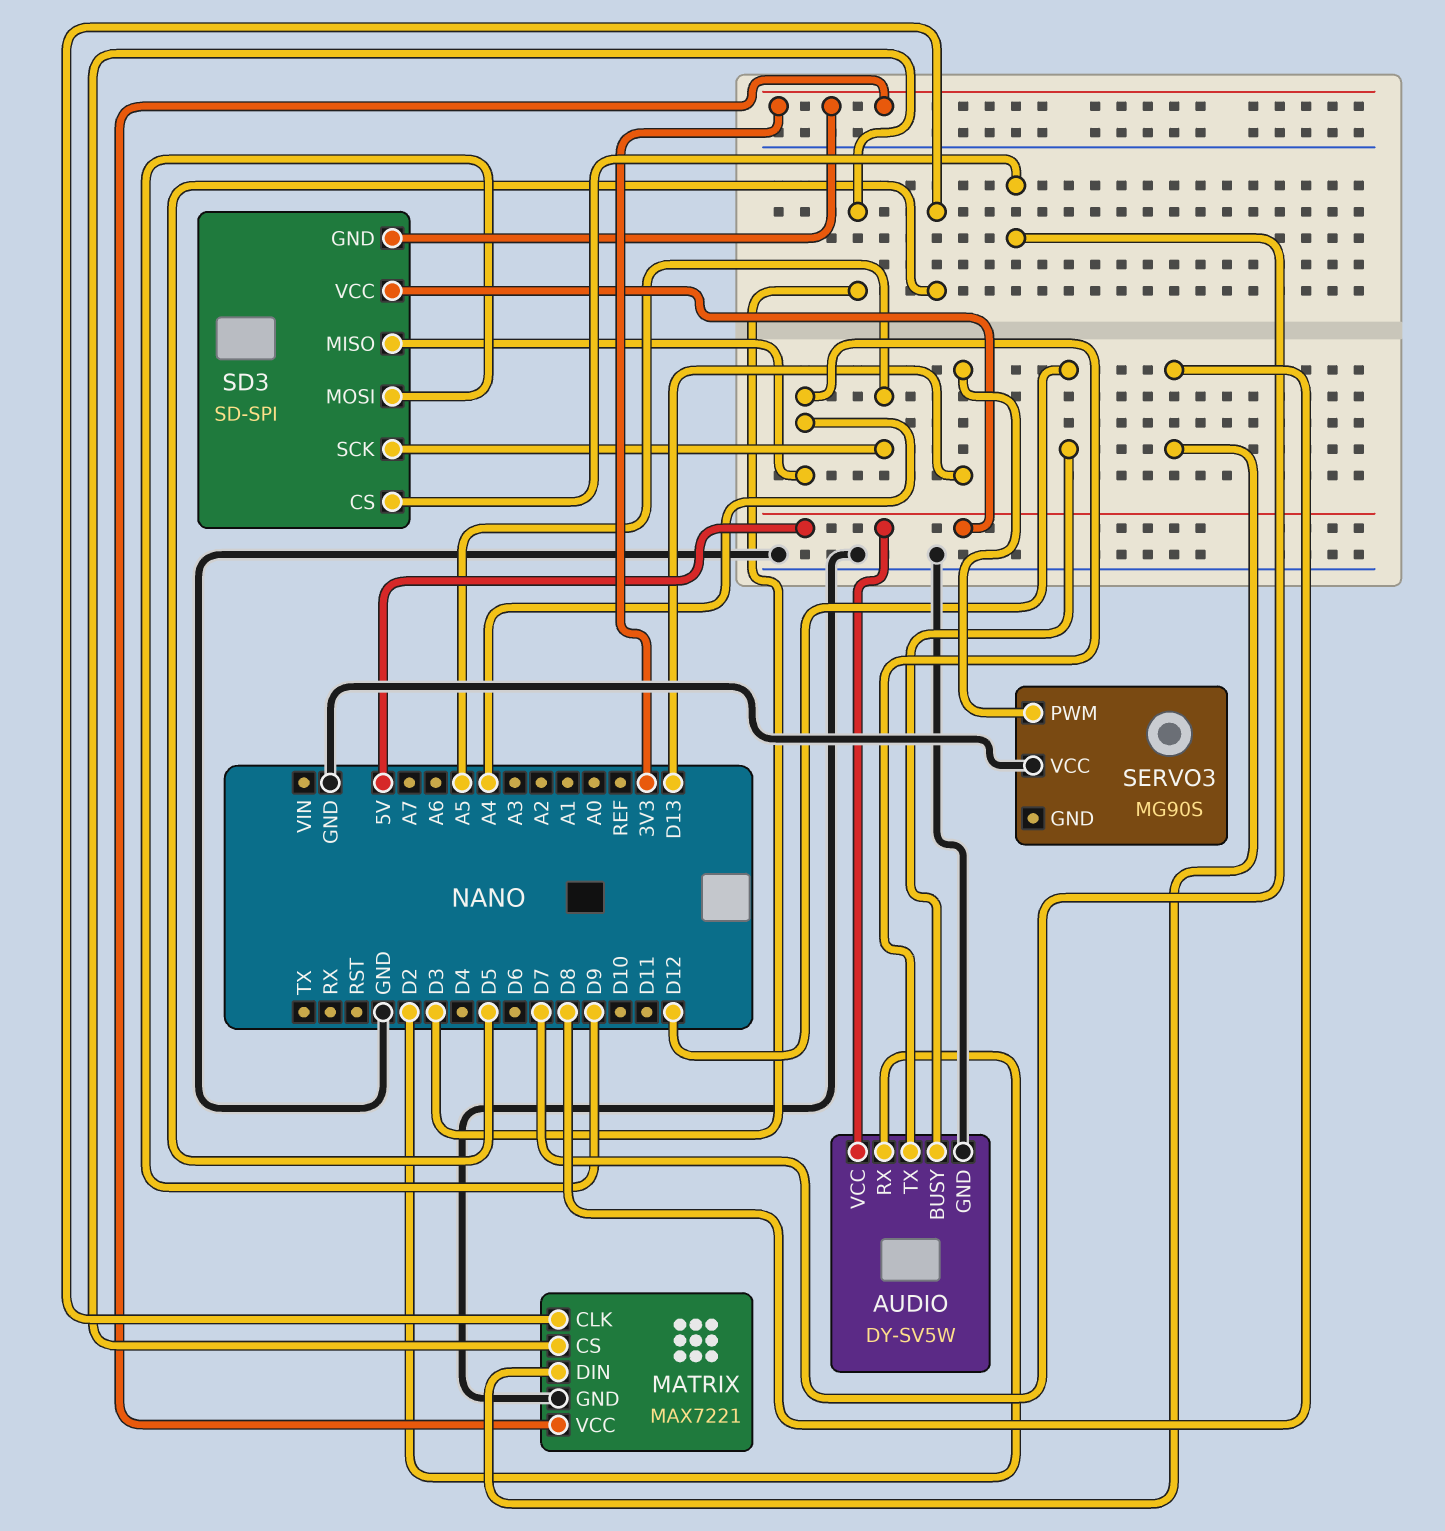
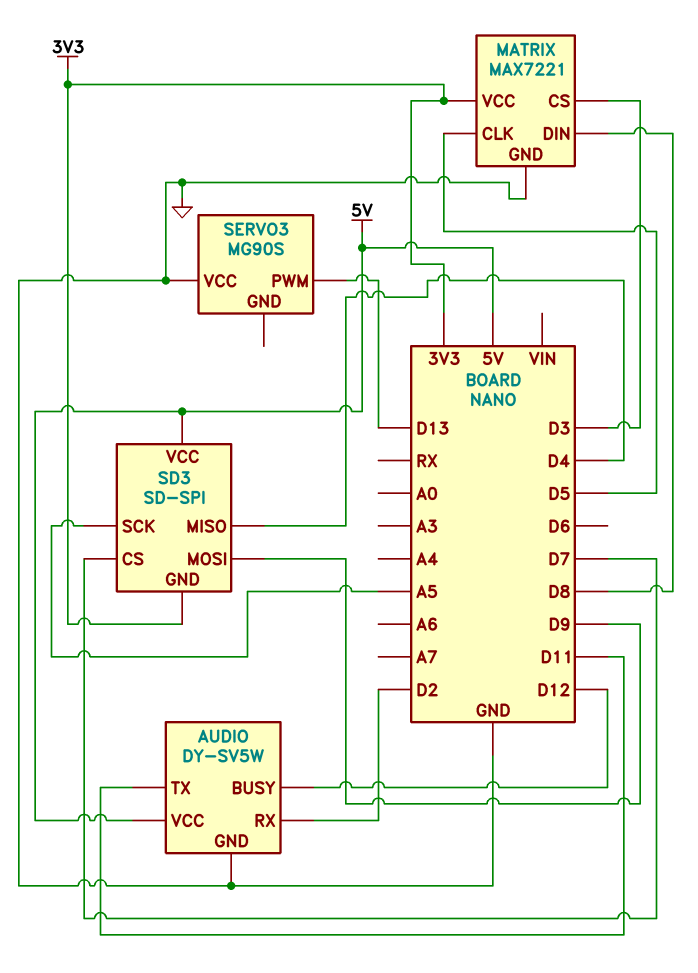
AUDIO pin TX: A4 -> D11
SD3 pin MISO: A4 -> D4

